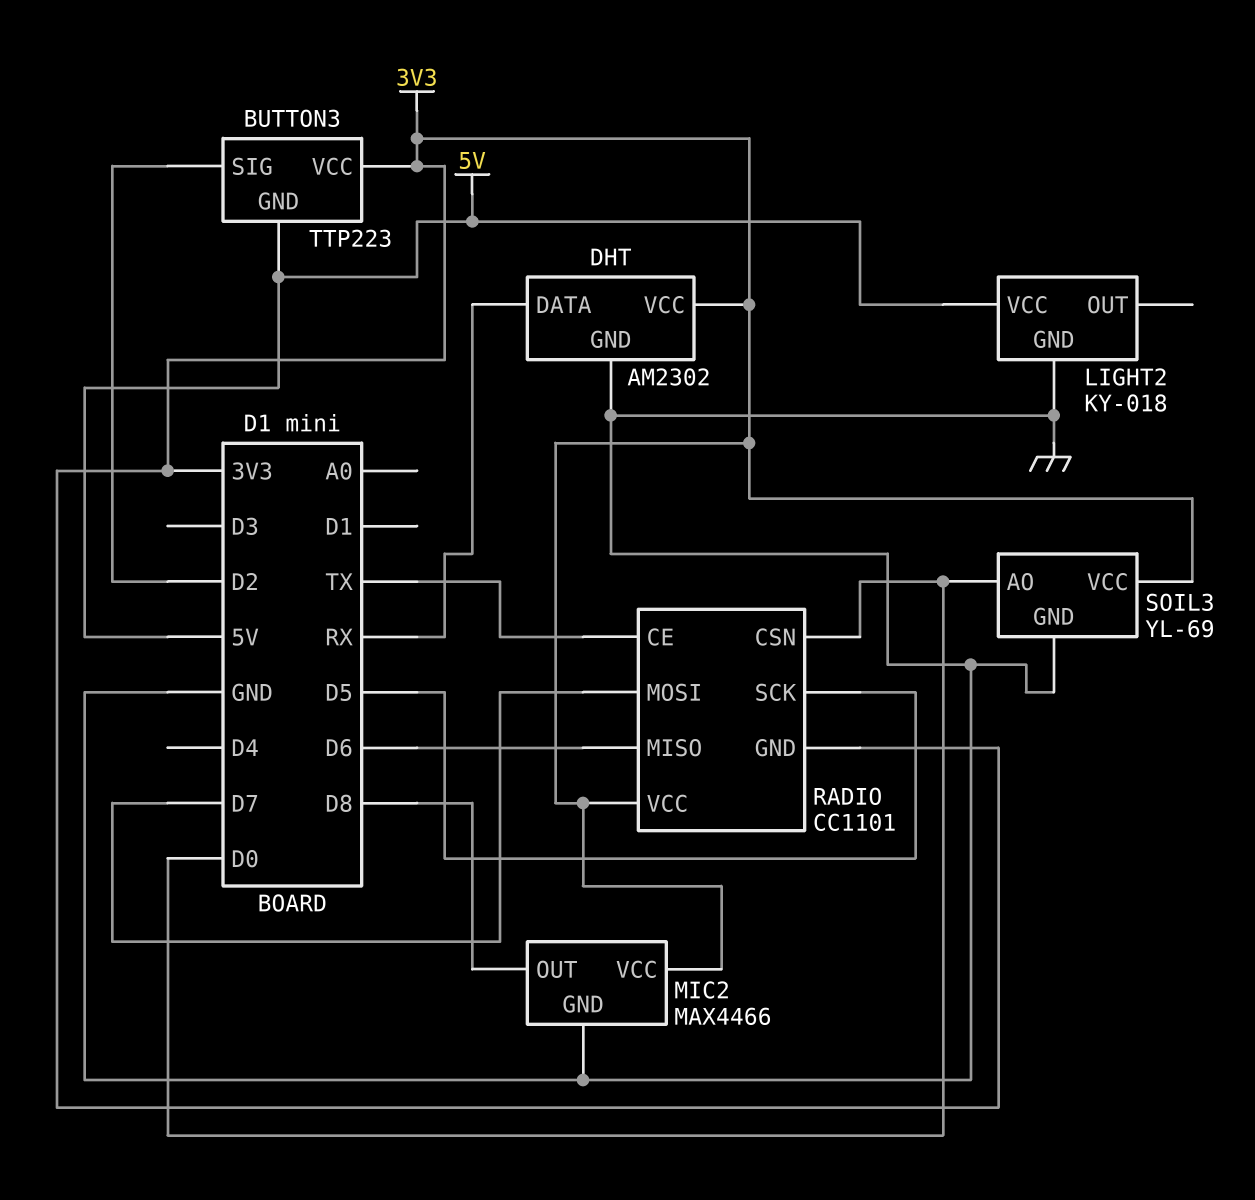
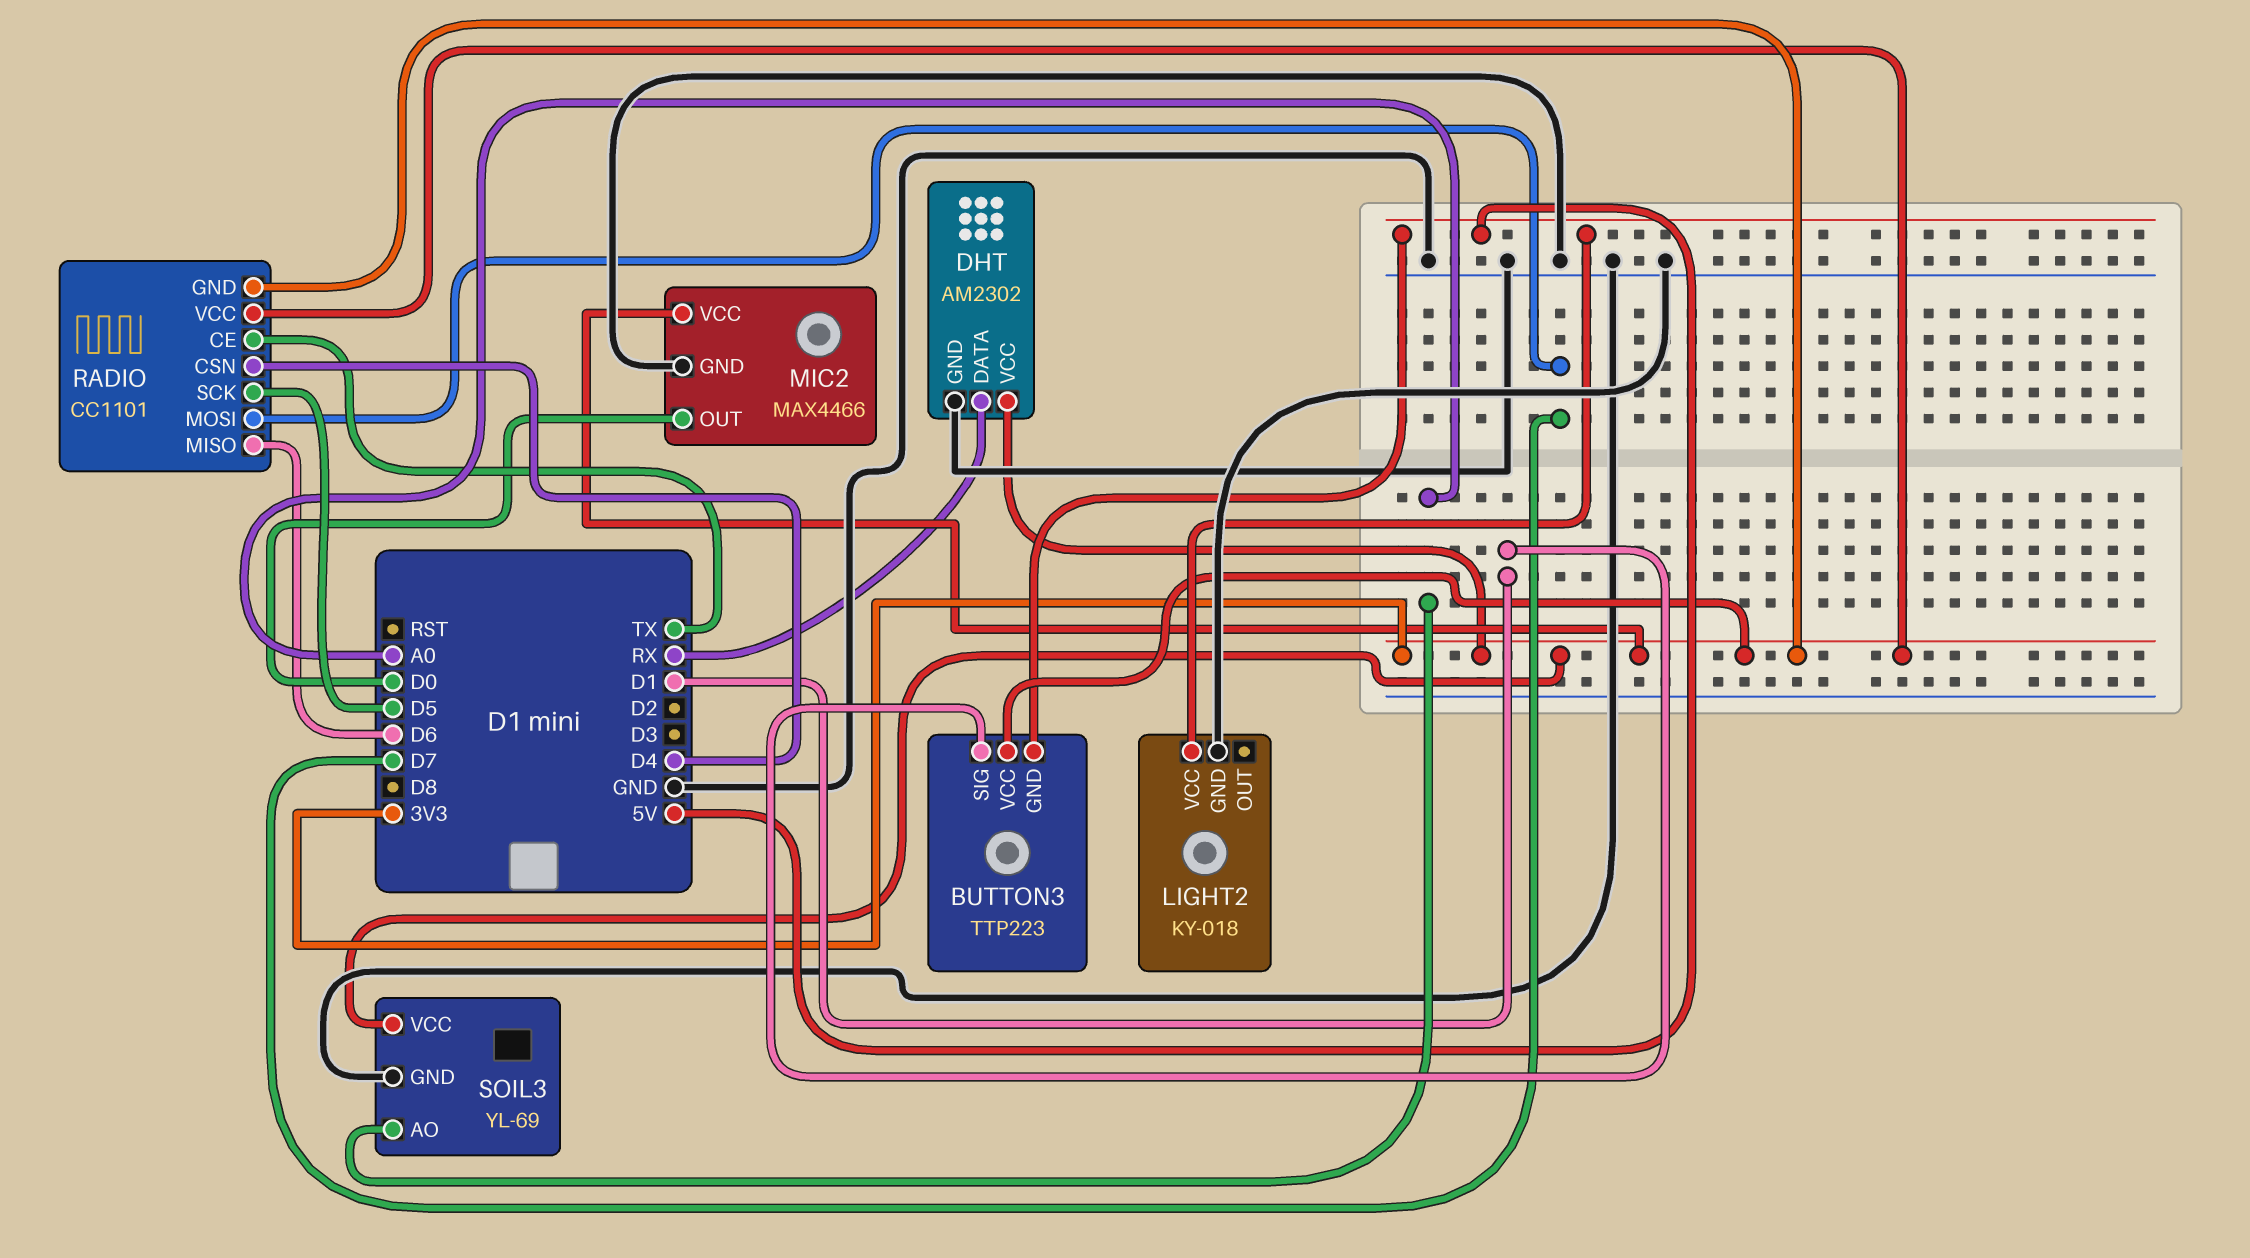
BUTTON3 pin SIG: D2 -> D1
MIC2 pin OUT: D8 -> D0
RADIO pin CSN: D0 -> D4
SOIL3 pin AO: D0 -> A0

